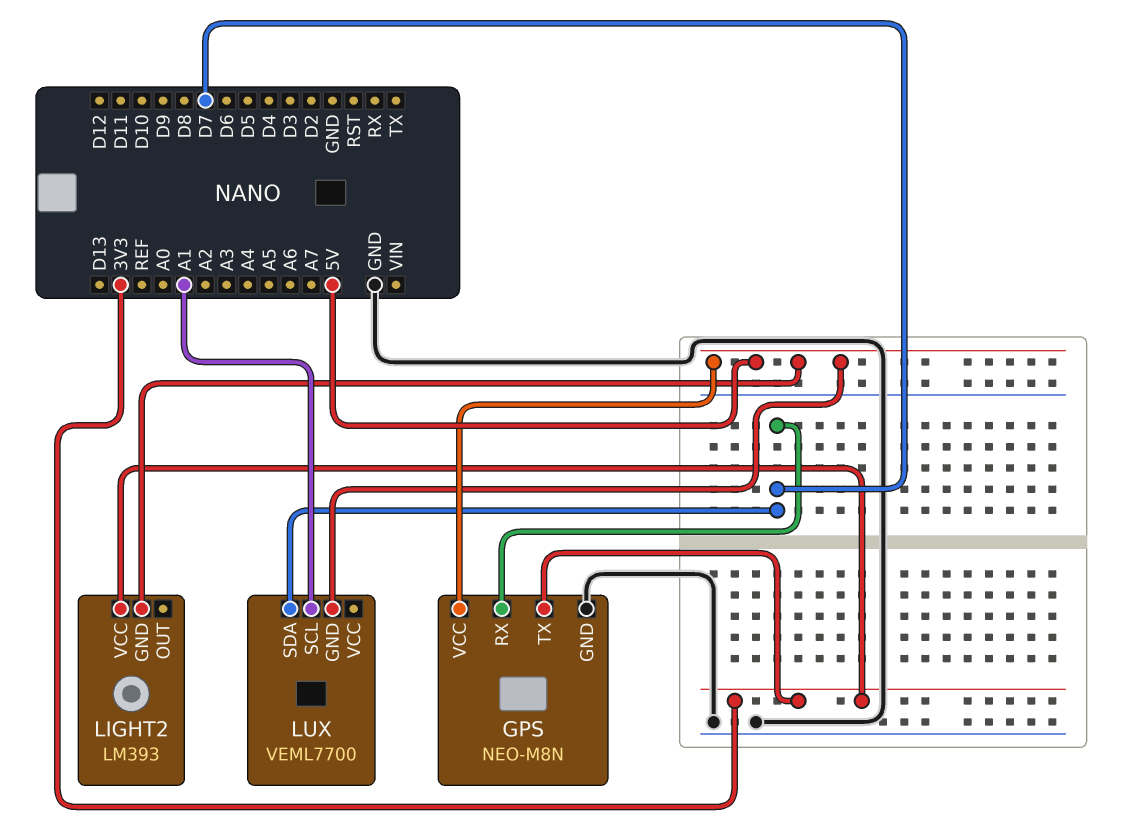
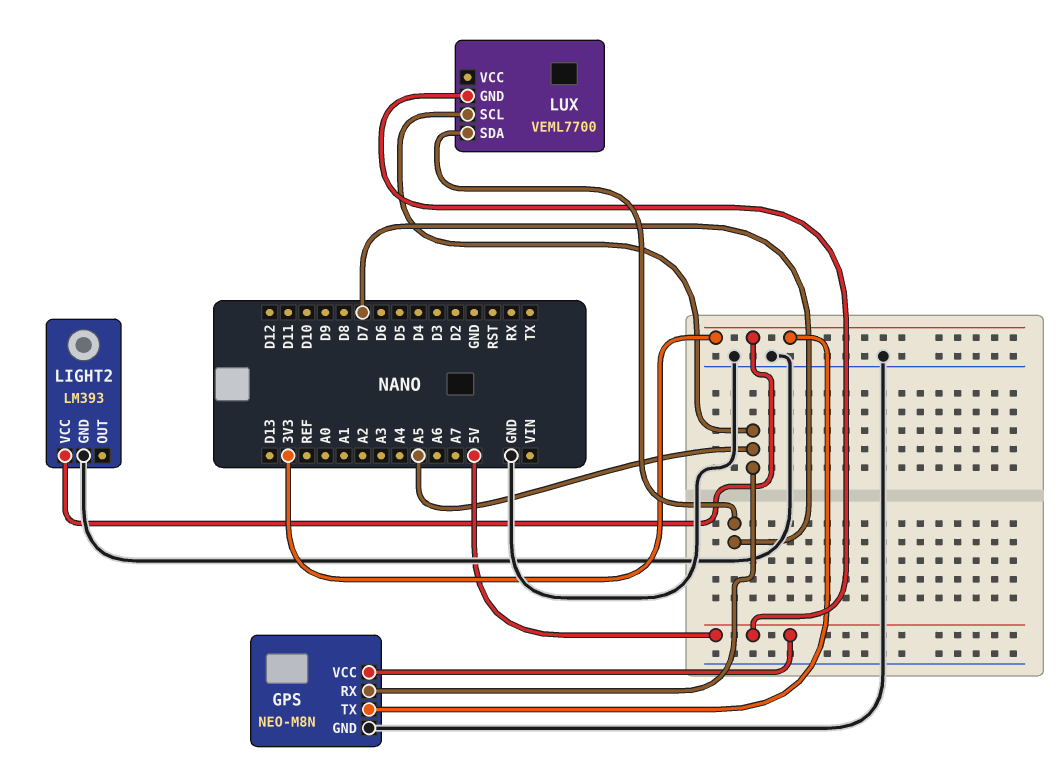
GPS pin RX: D7 -> A5
LIGHT2 pin GND: 5V -> GND
LUX pin SCL: A1 -> A5

